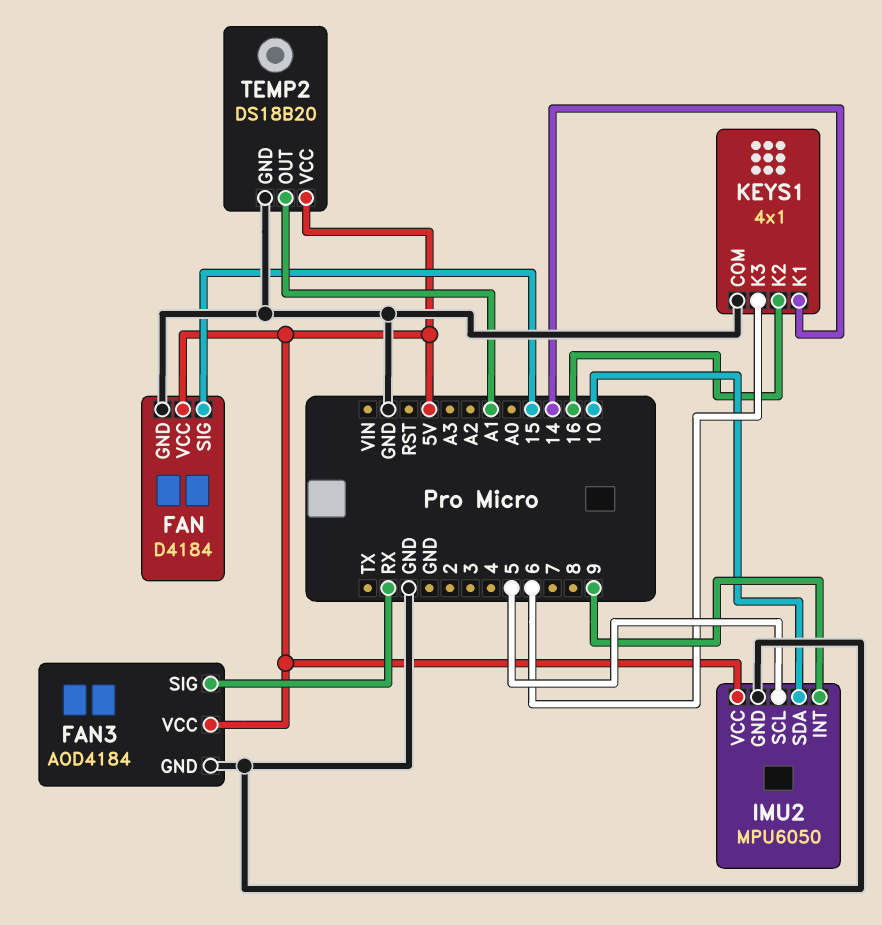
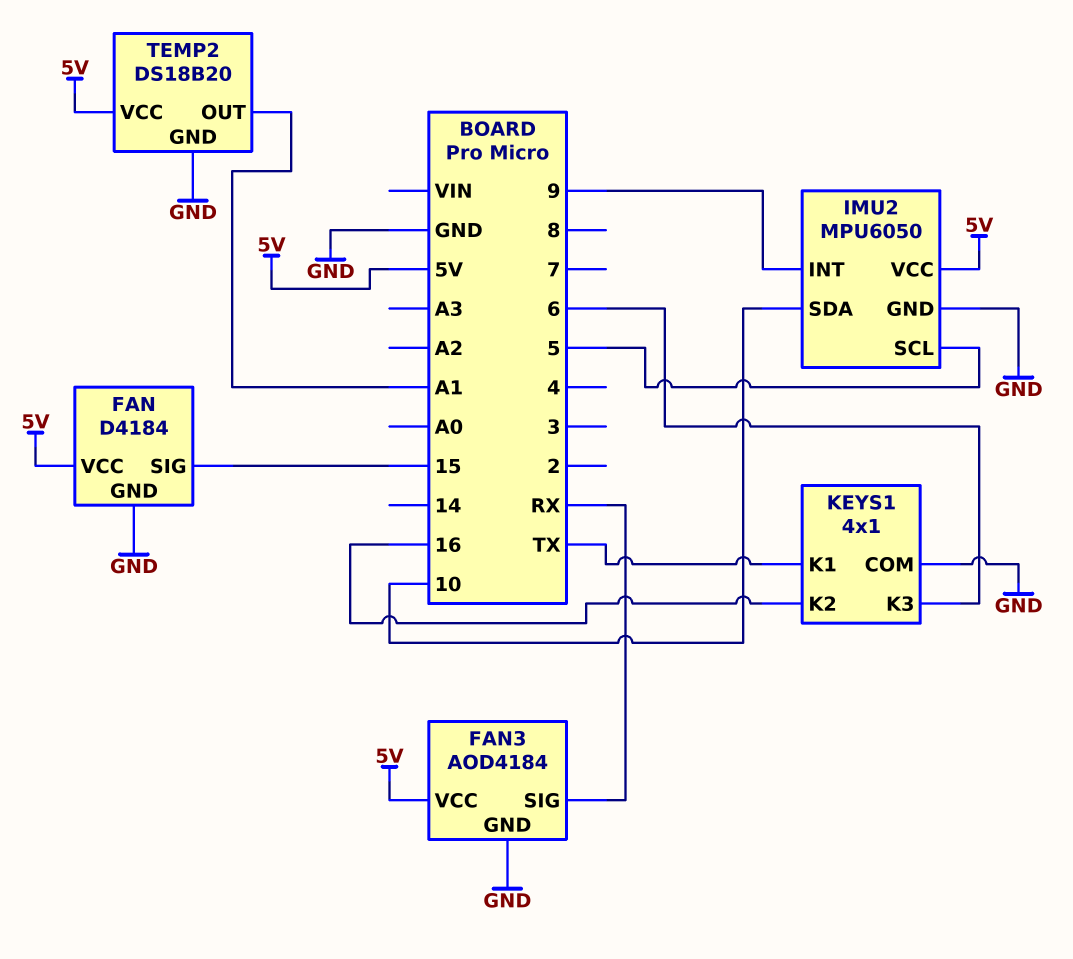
KEYS1 pin K1: 14 -> TX

